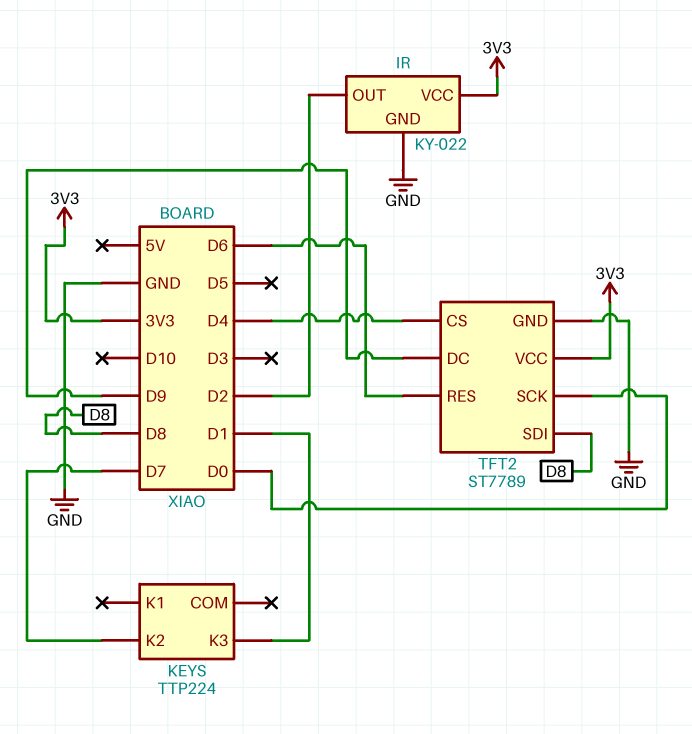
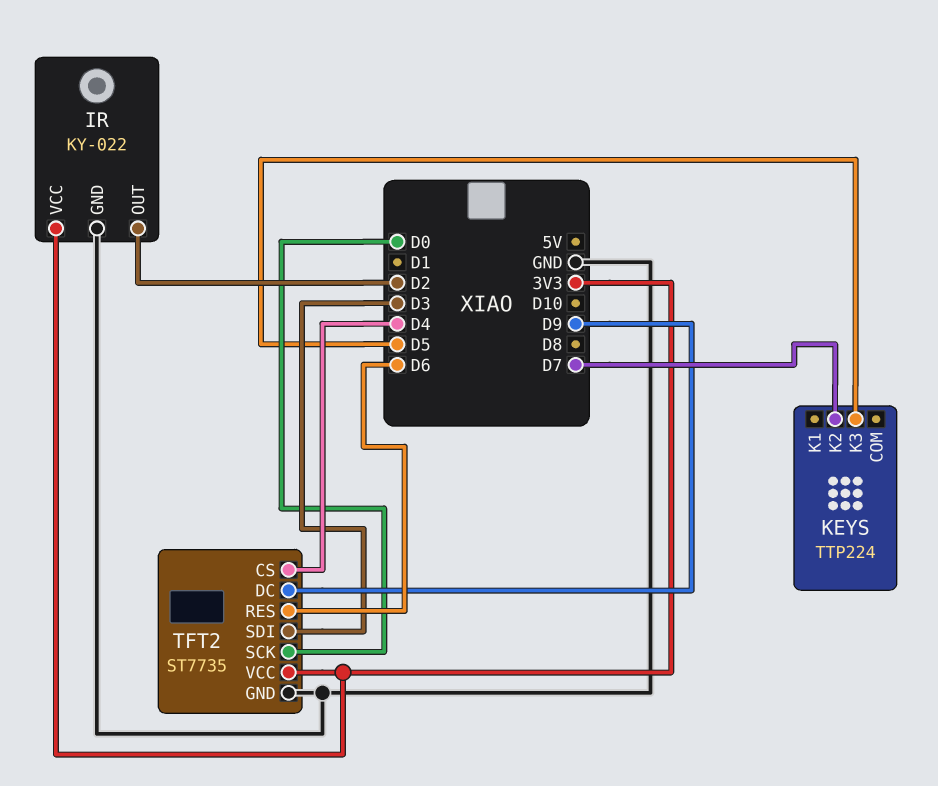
KEYS pin K3: D1 -> D5
TFT2: ST7789 -> ST7735
TFT2 pin SDI: D8 -> D3

